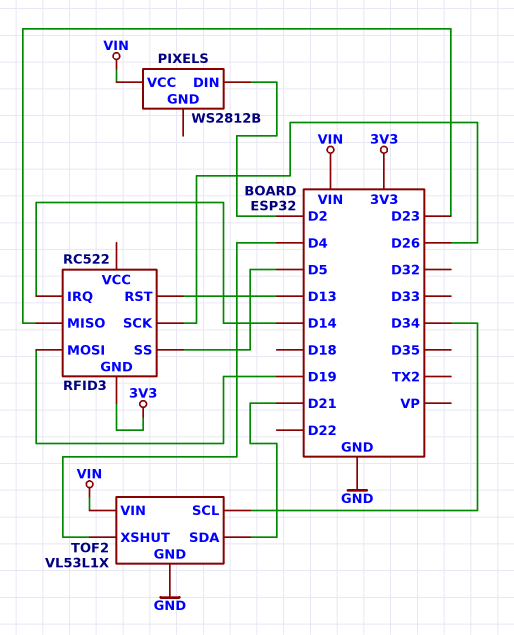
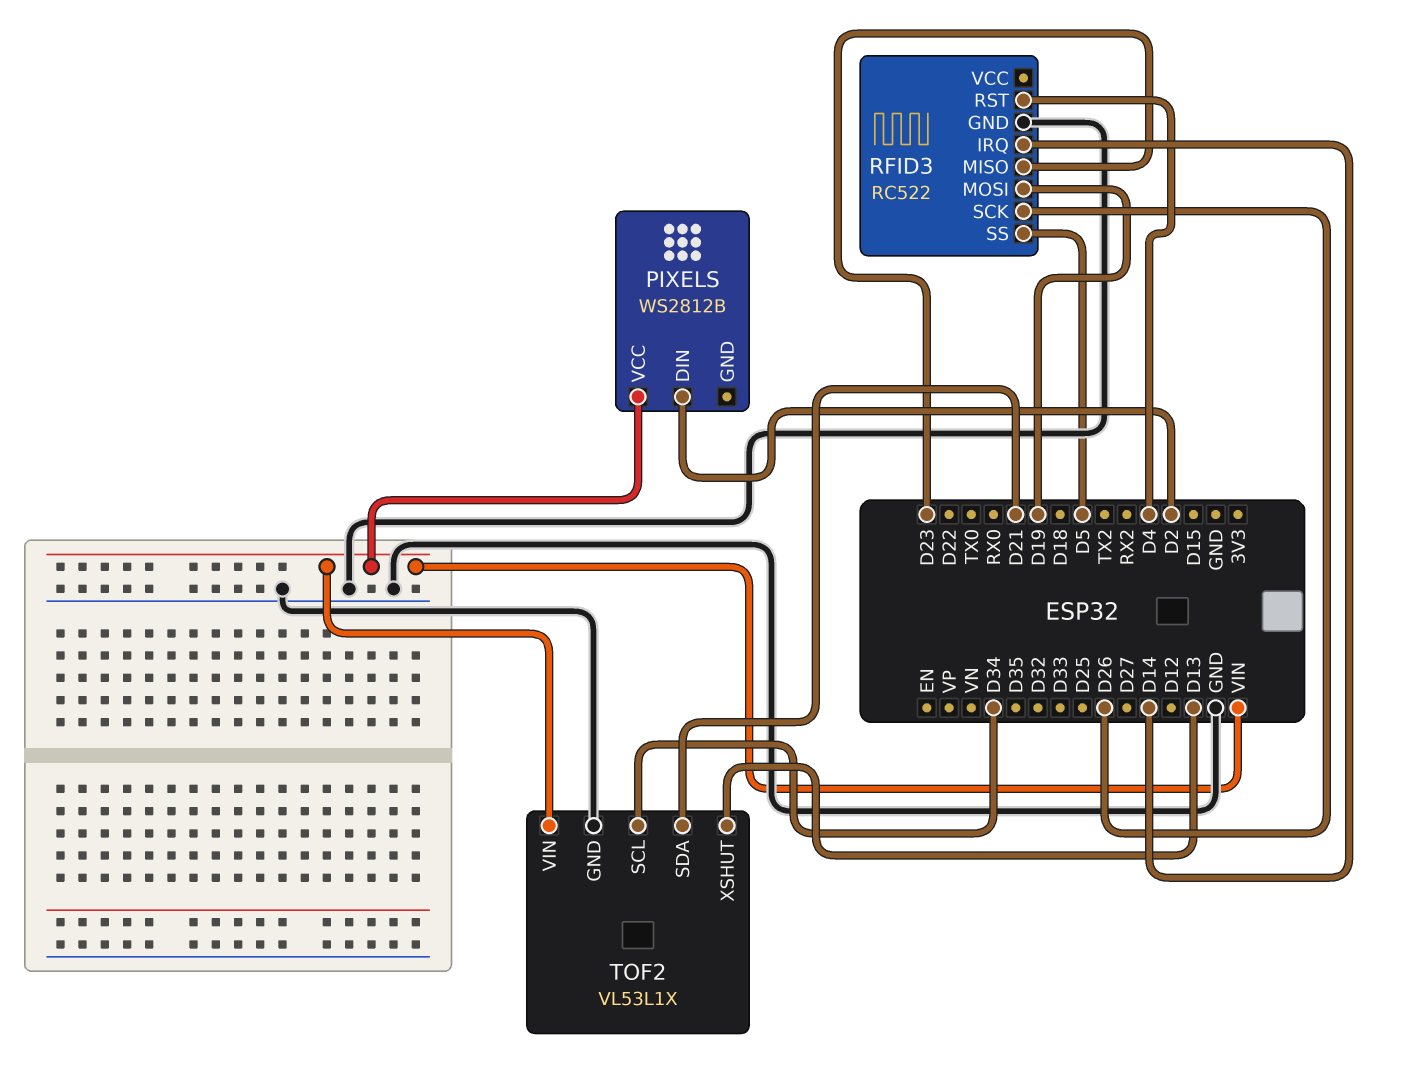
RFID3 pin GND: 3V3 -> GND
RFID3 pin RST: D13 -> D4
TOF2 pin XSHUT: D4 -> D13

